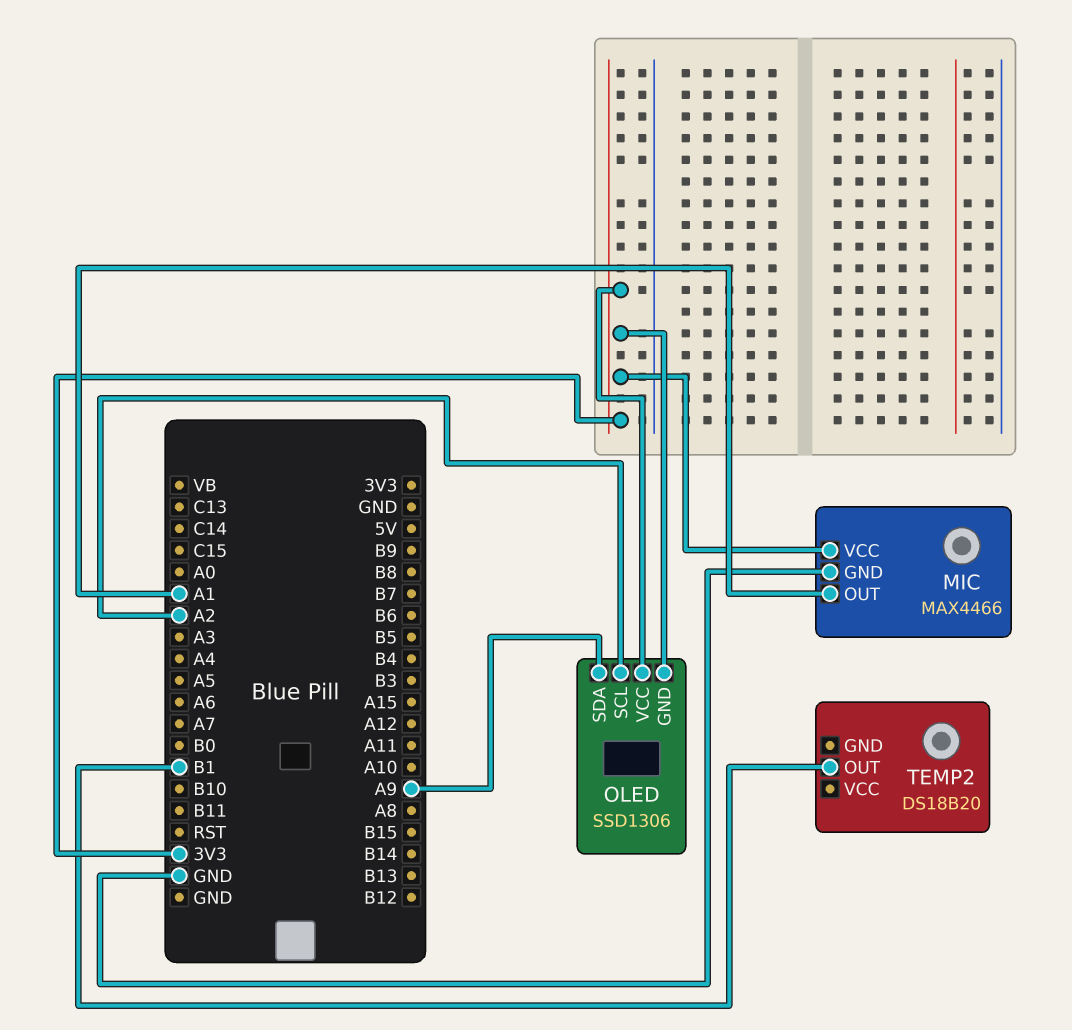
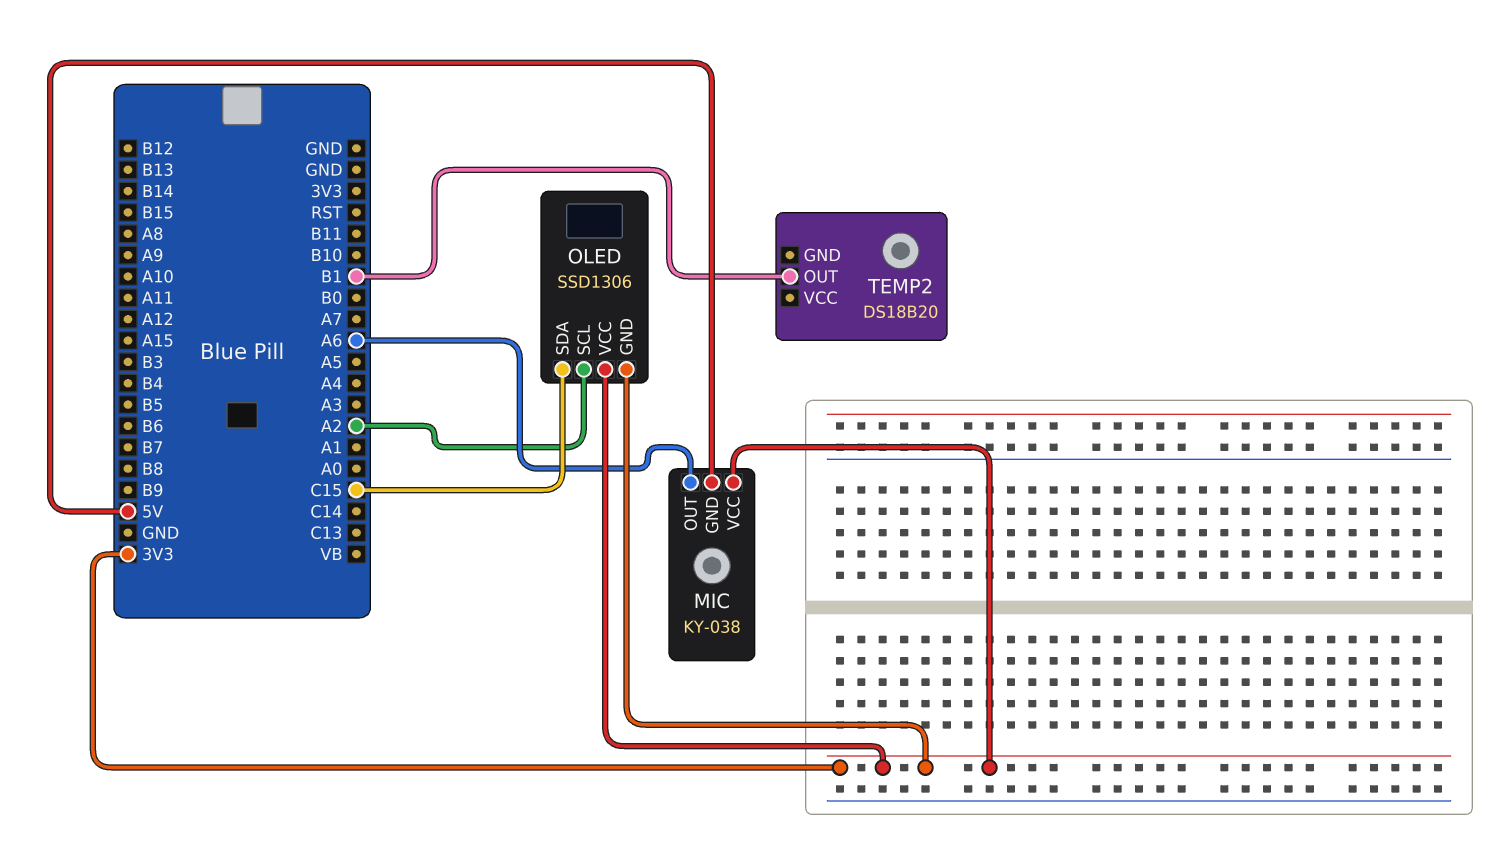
MIC: MAX4466 -> KY-038
MIC pin GND: GND -> 5V
MIC pin OUT: A1 -> A6
OLED pin SDA: A9 -> C15

